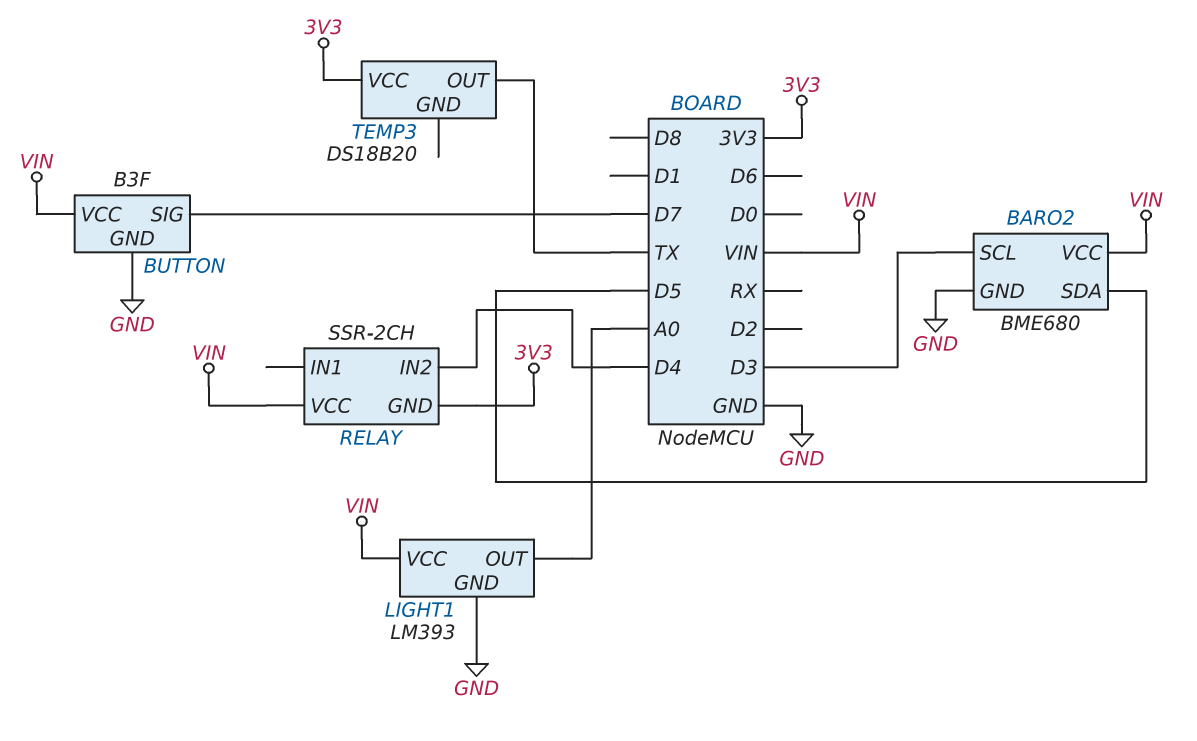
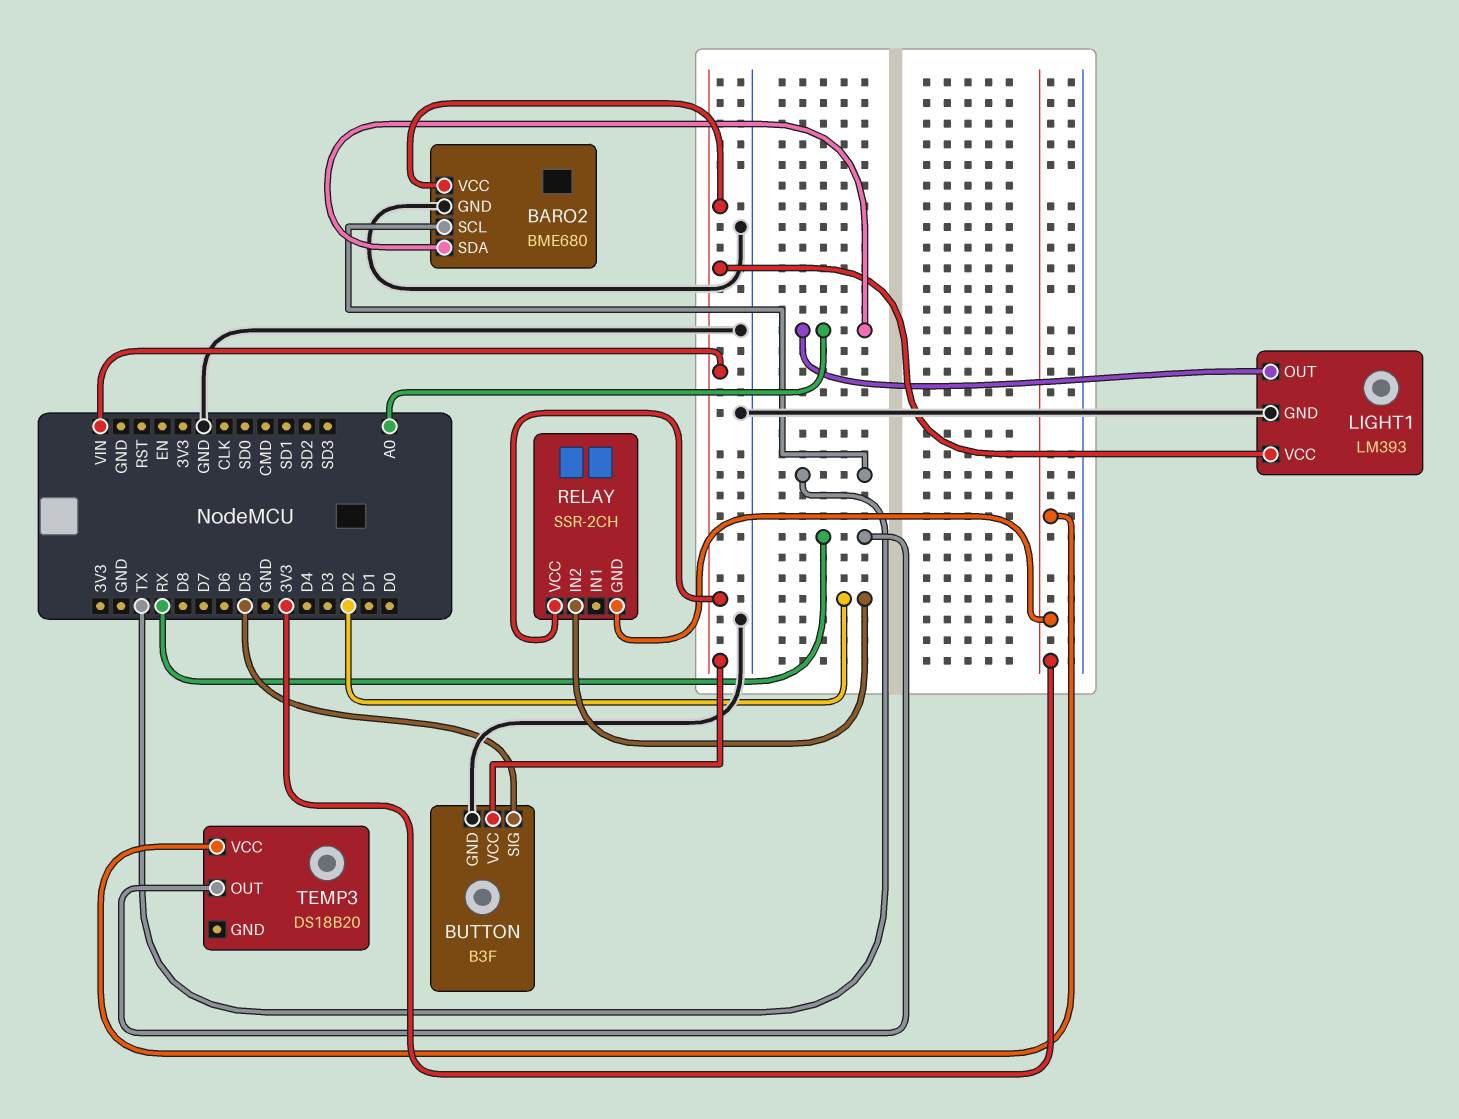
BARO2 pin SCL: D3 -> TX
BARO2 pin SDA: D5 -> A0
BUTTON pin SIG: D7 -> D5
RELAY pin IN2: D4 -> D2
TEMP3 pin OUT: TX -> RX

